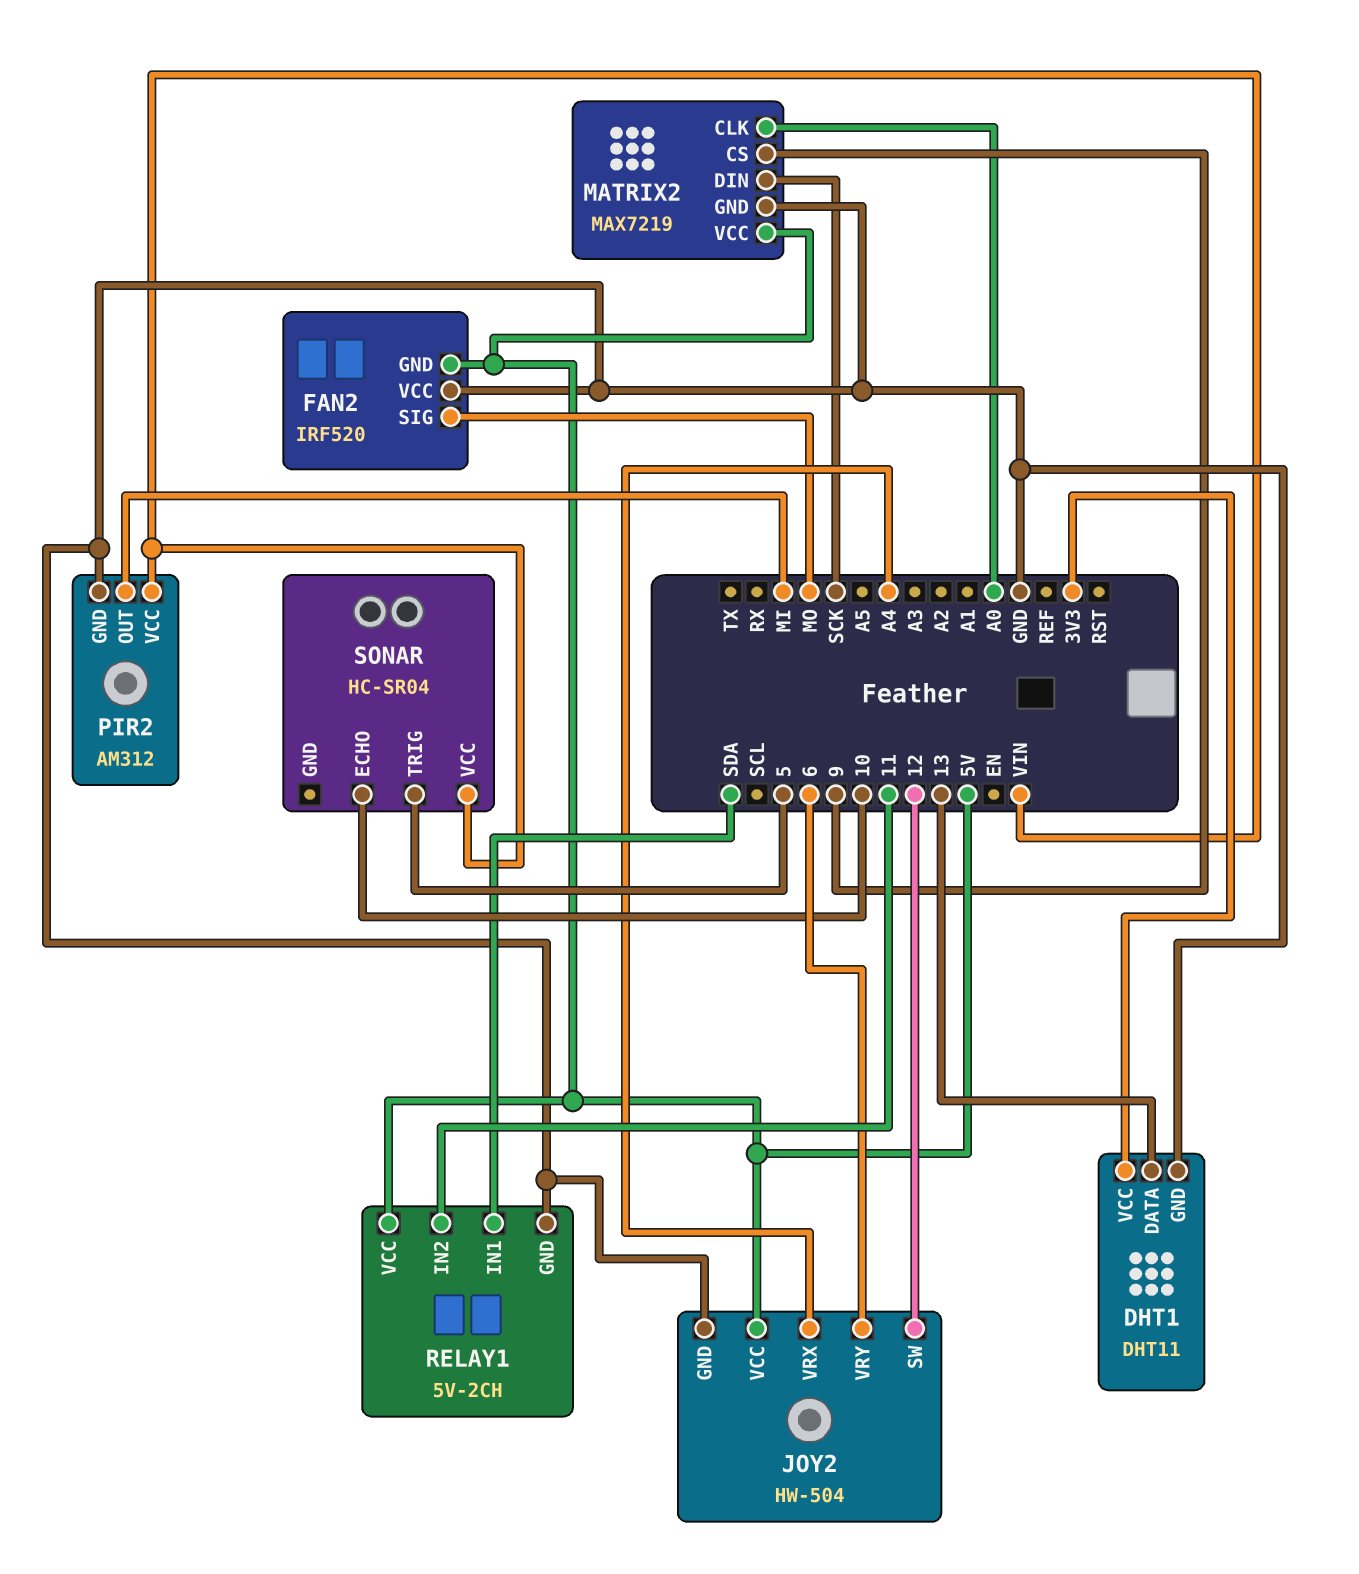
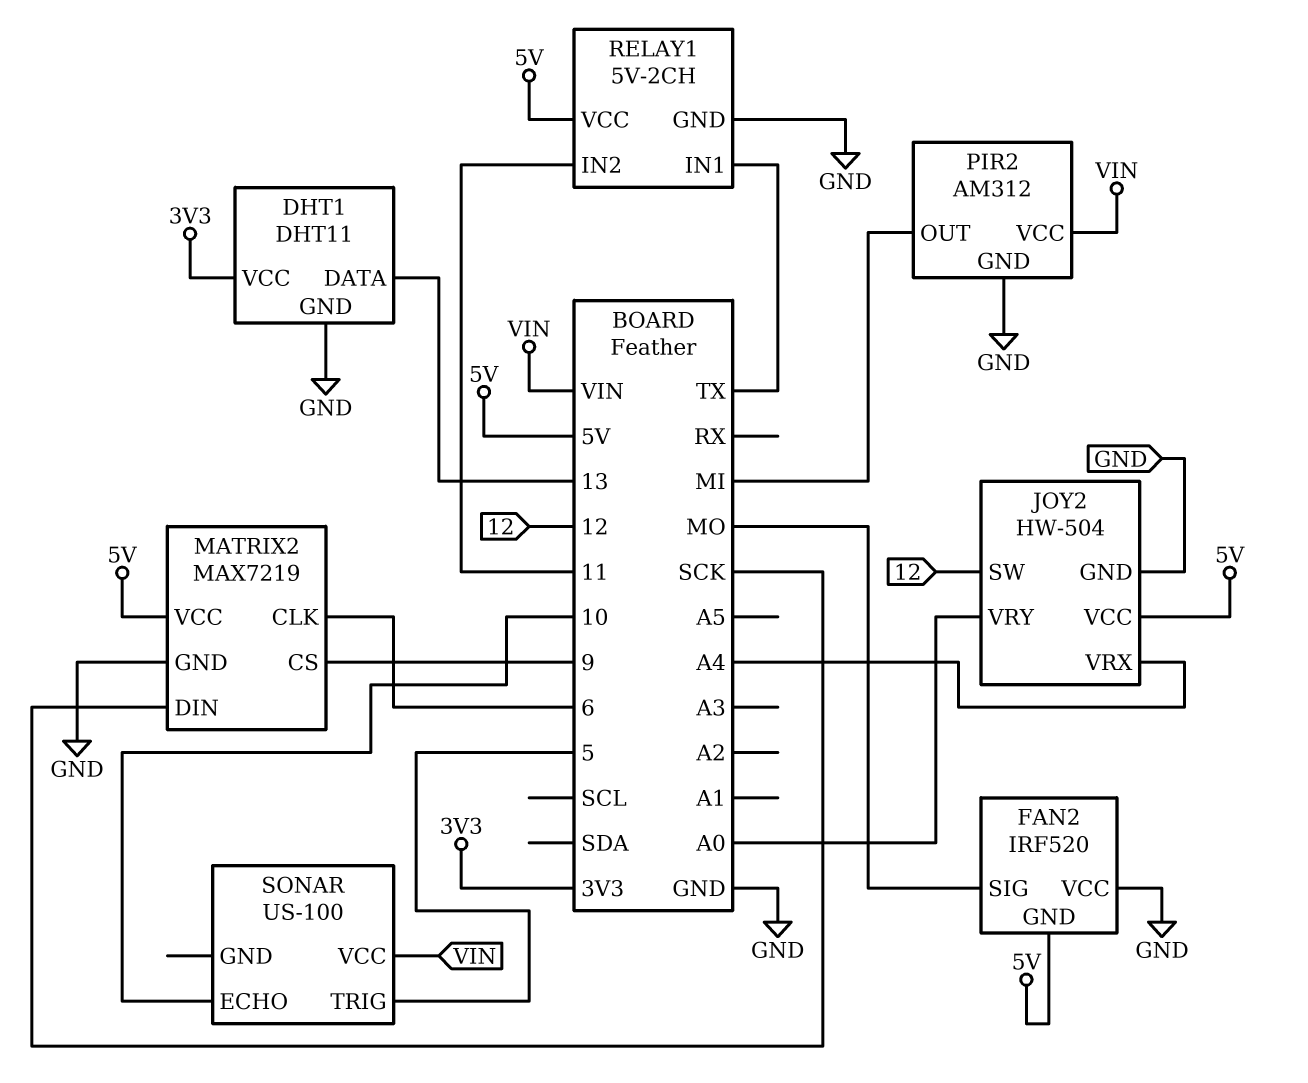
JOY2 pin VRY: 6 -> A0
MATRIX2 pin CLK: A0 -> 6
RELAY1 pin IN1: SDA -> TX
SONAR: HC-SR04 -> US-100

